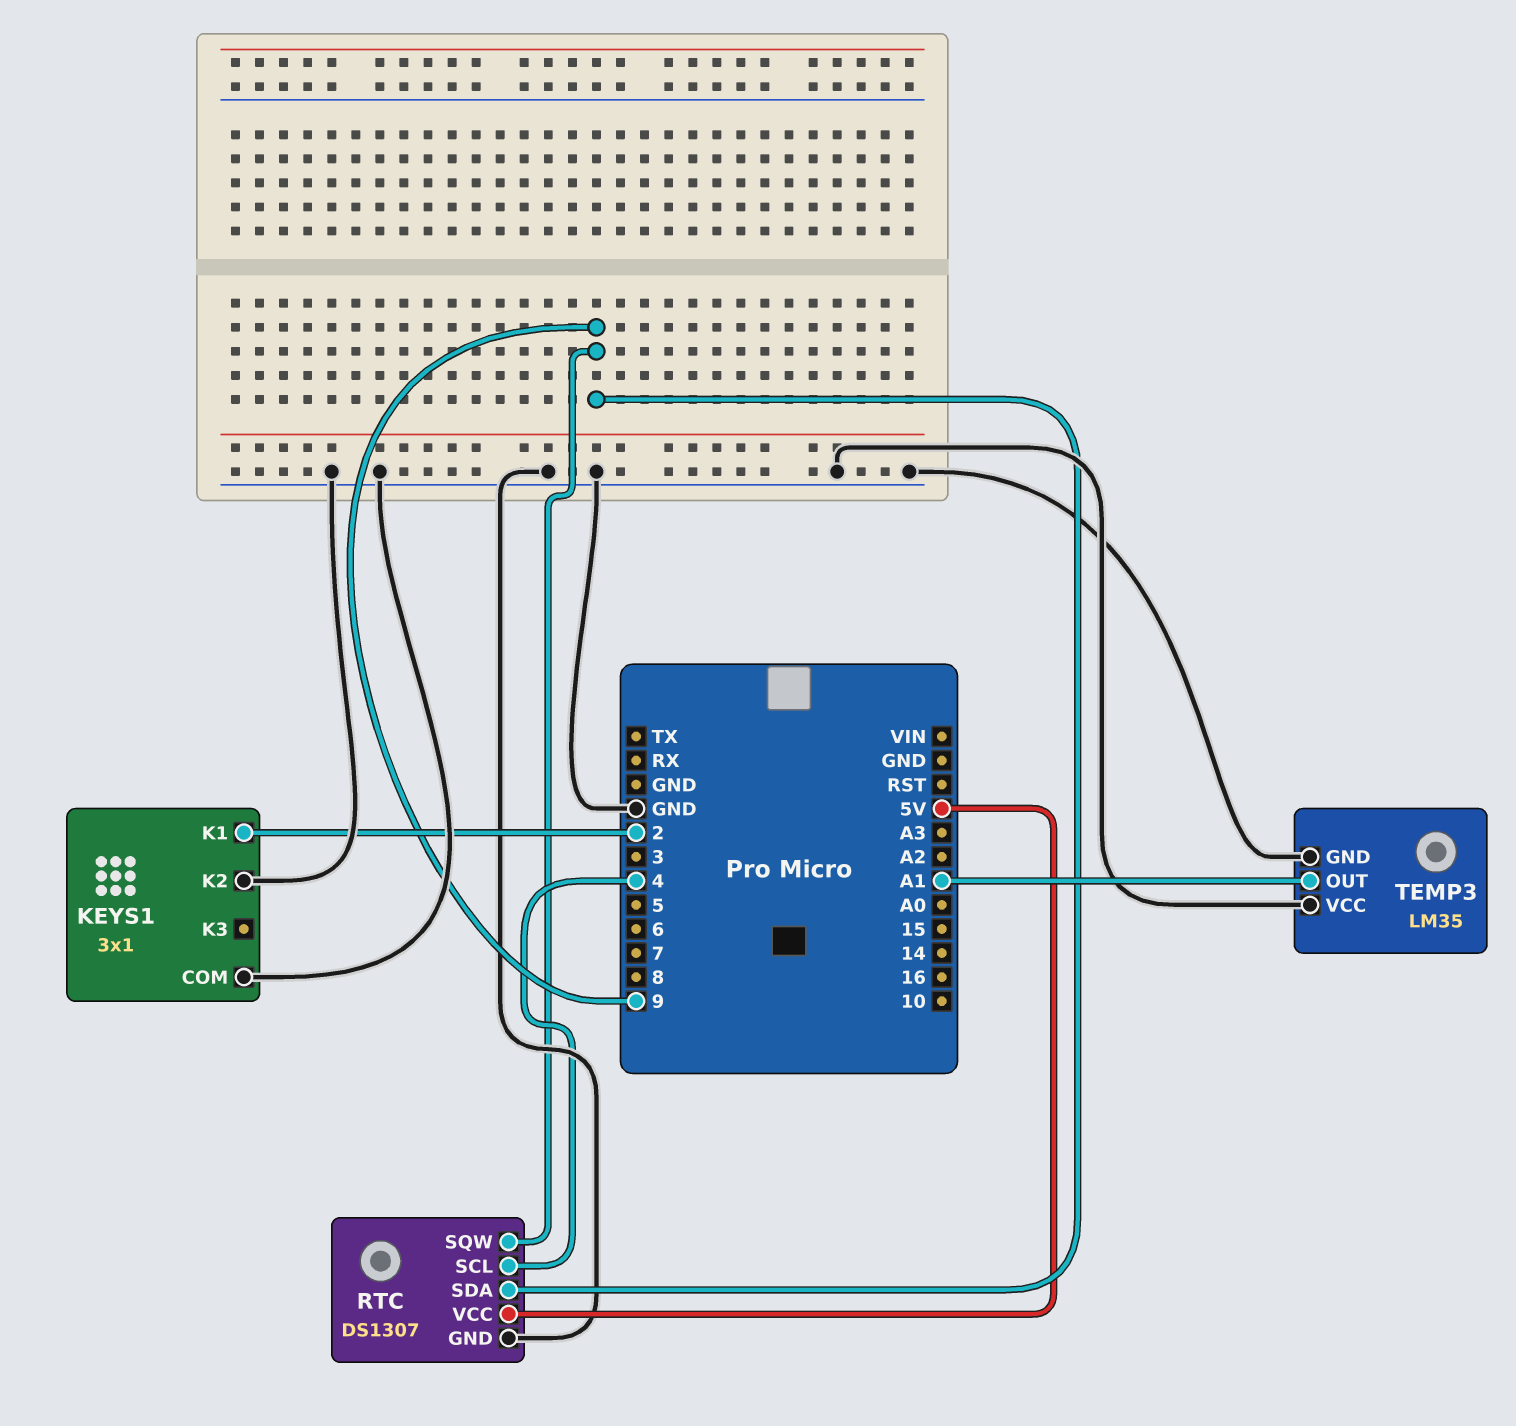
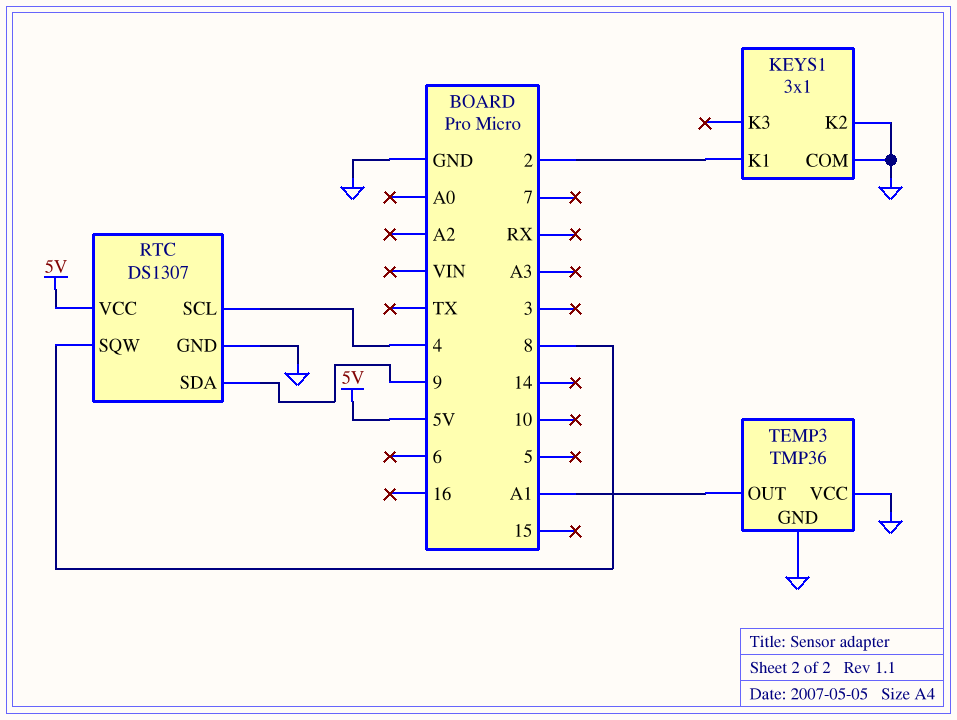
RTC pin SQW: 9 -> 8
TEMP3: LM35 -> TMP36

